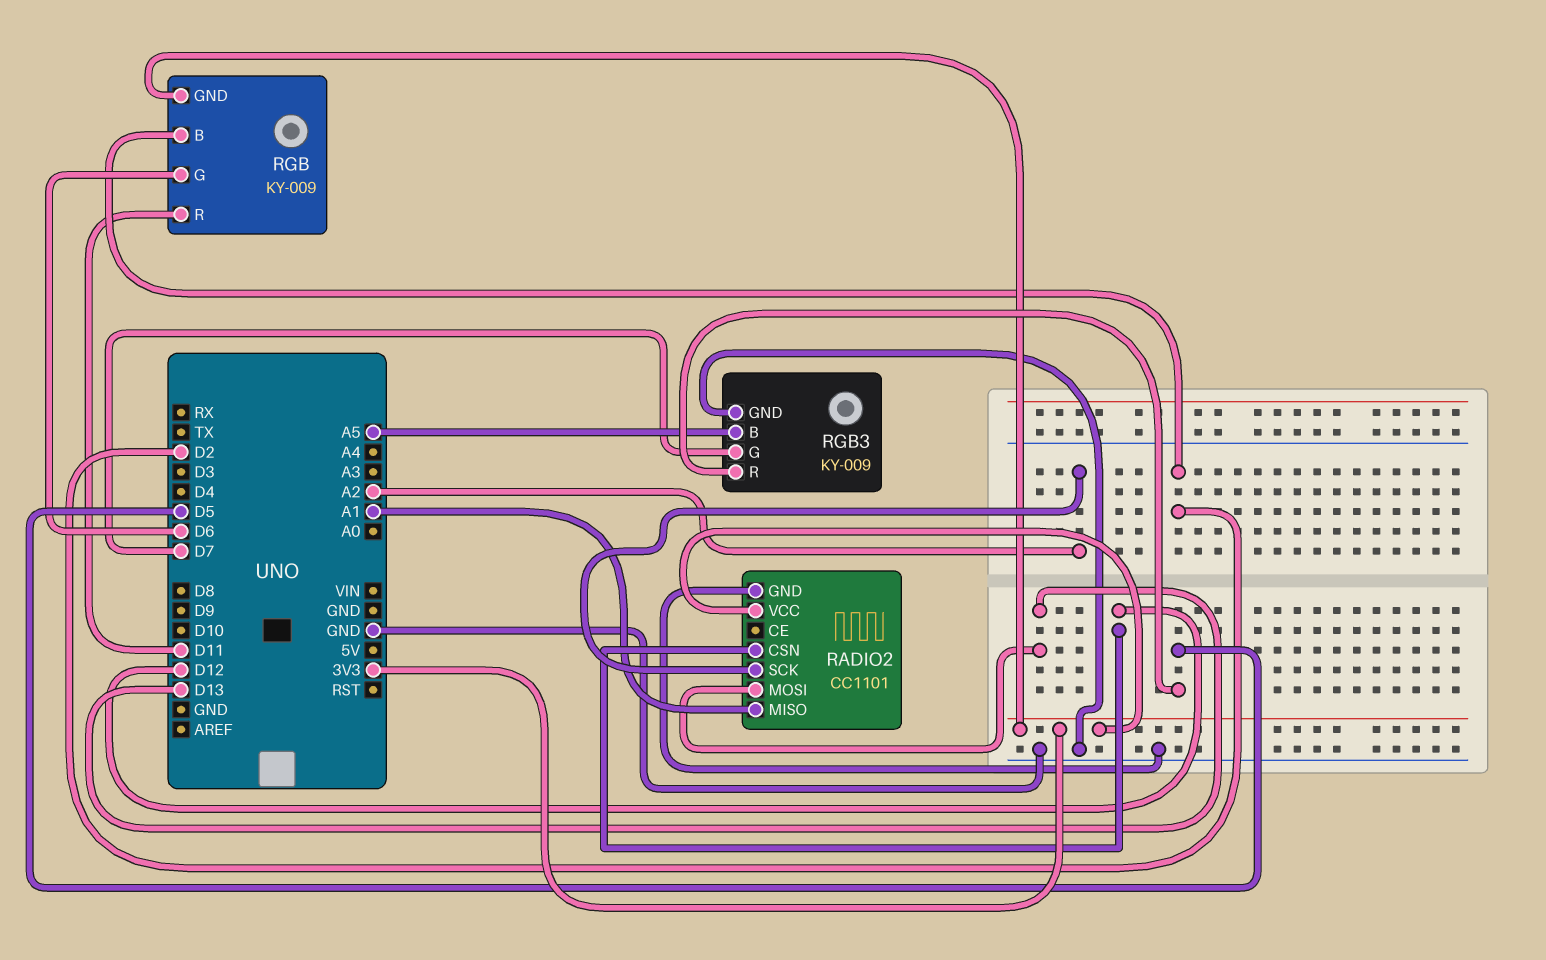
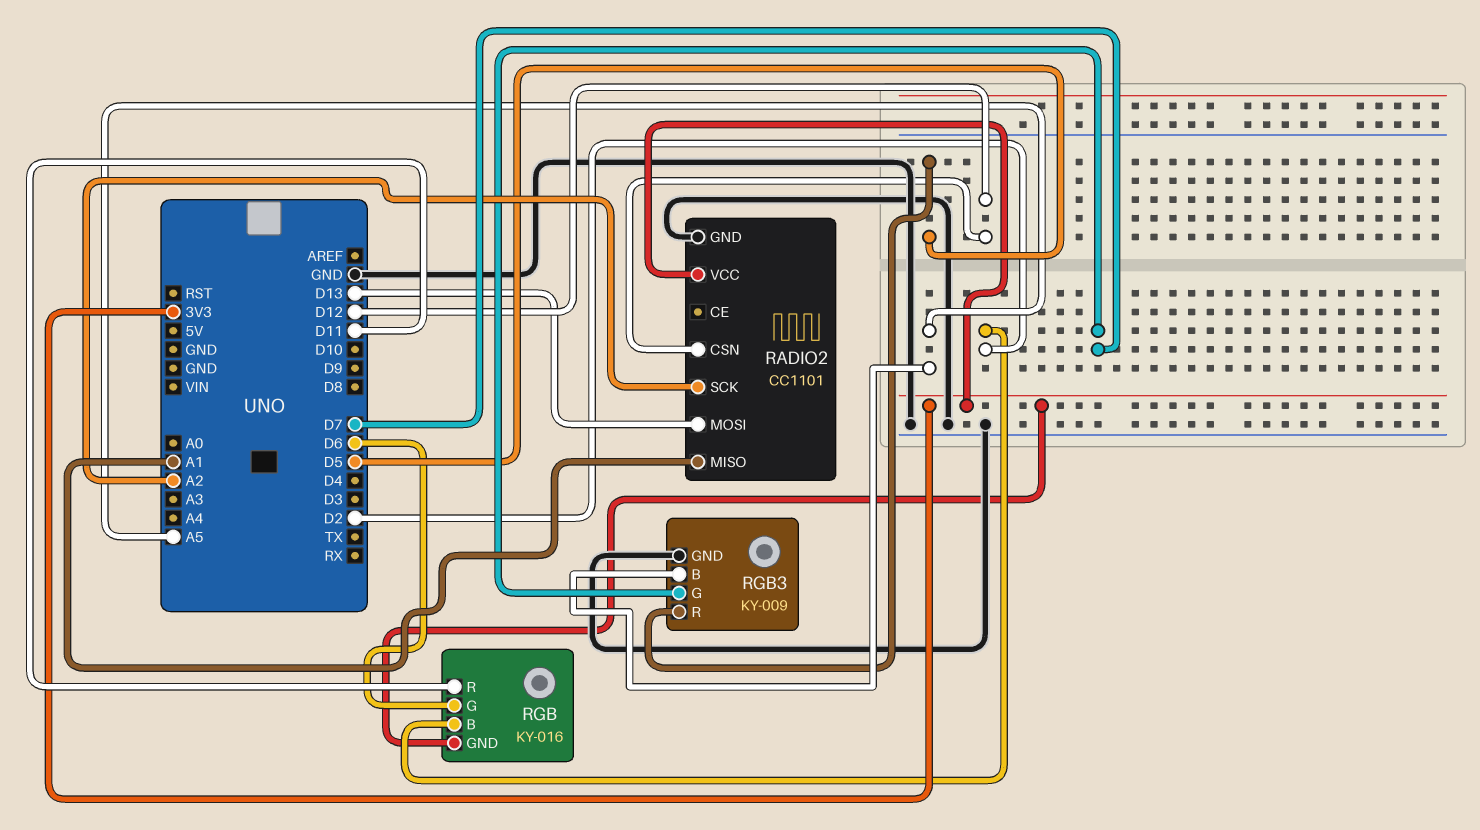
RGB: KY-009 -> KY-016

